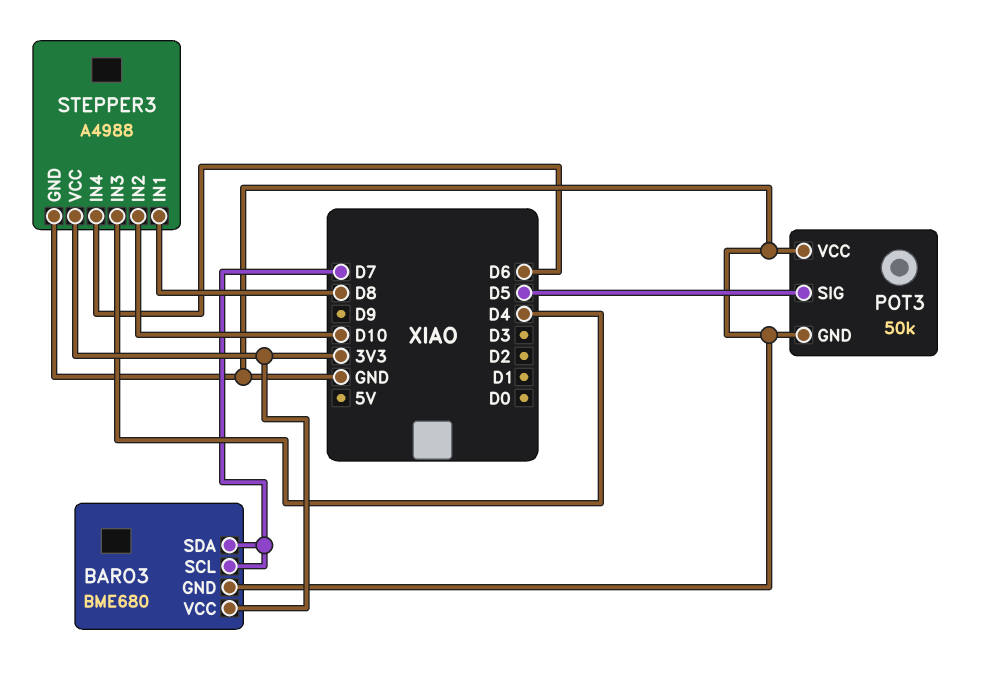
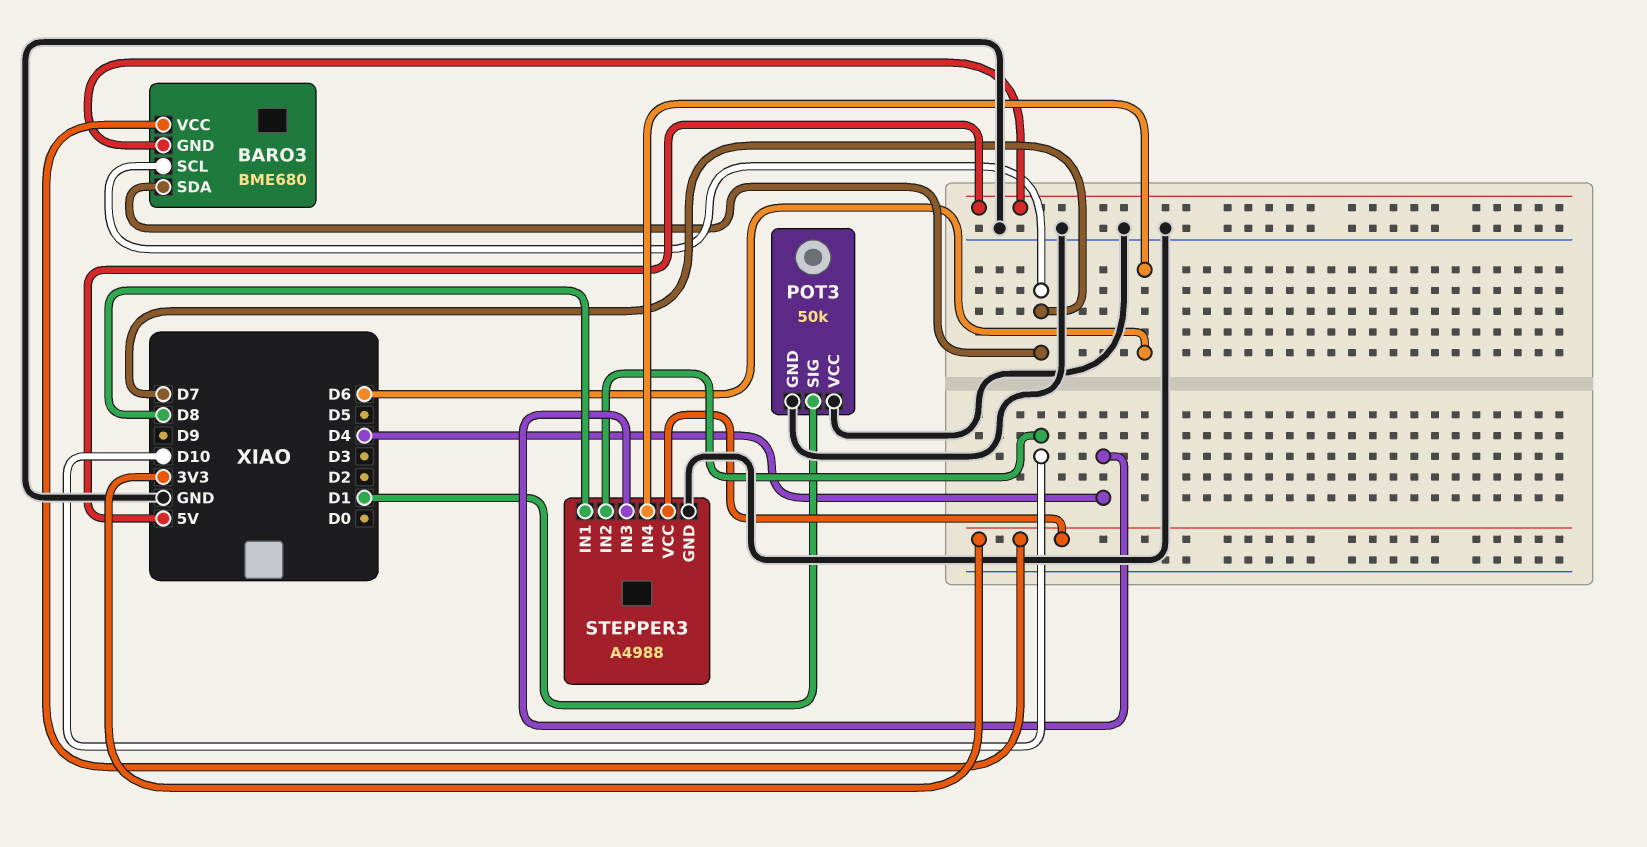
BARO3 pin GND: GND -> 5V
POT3 pin SIG: D5 -> D1

